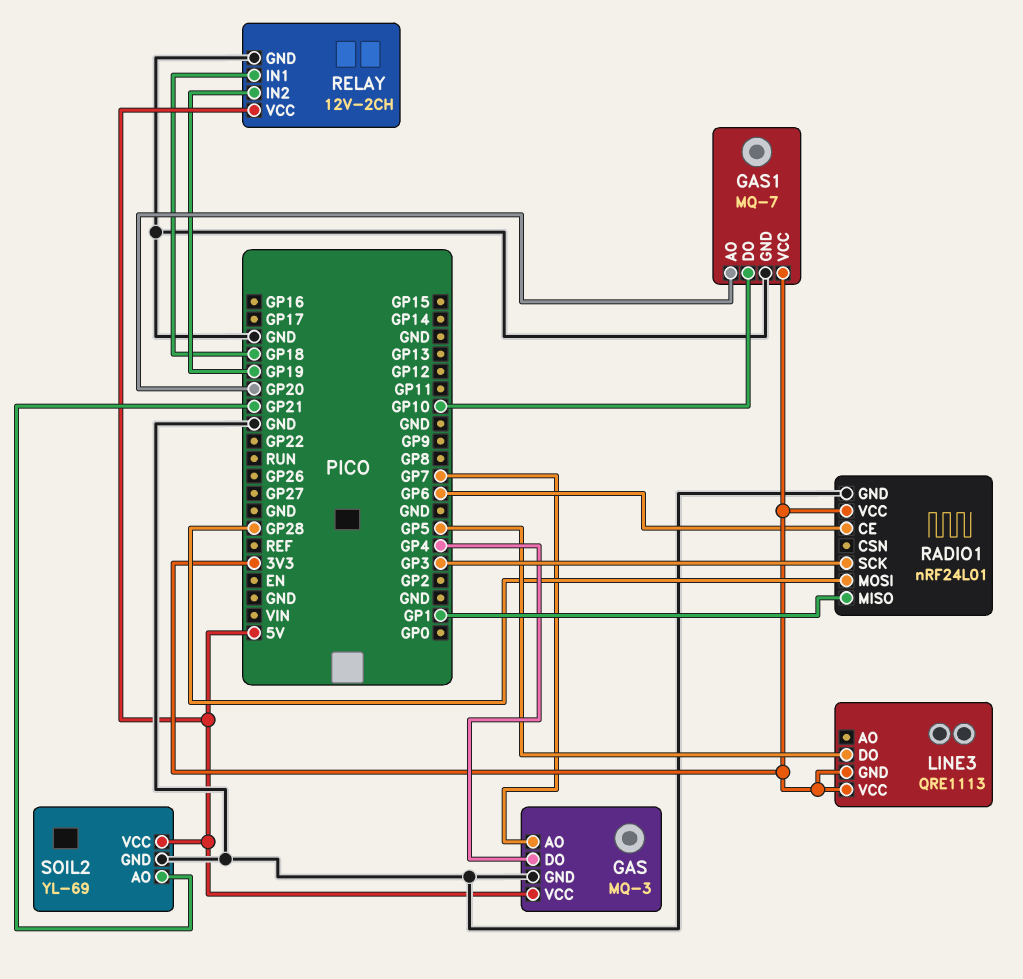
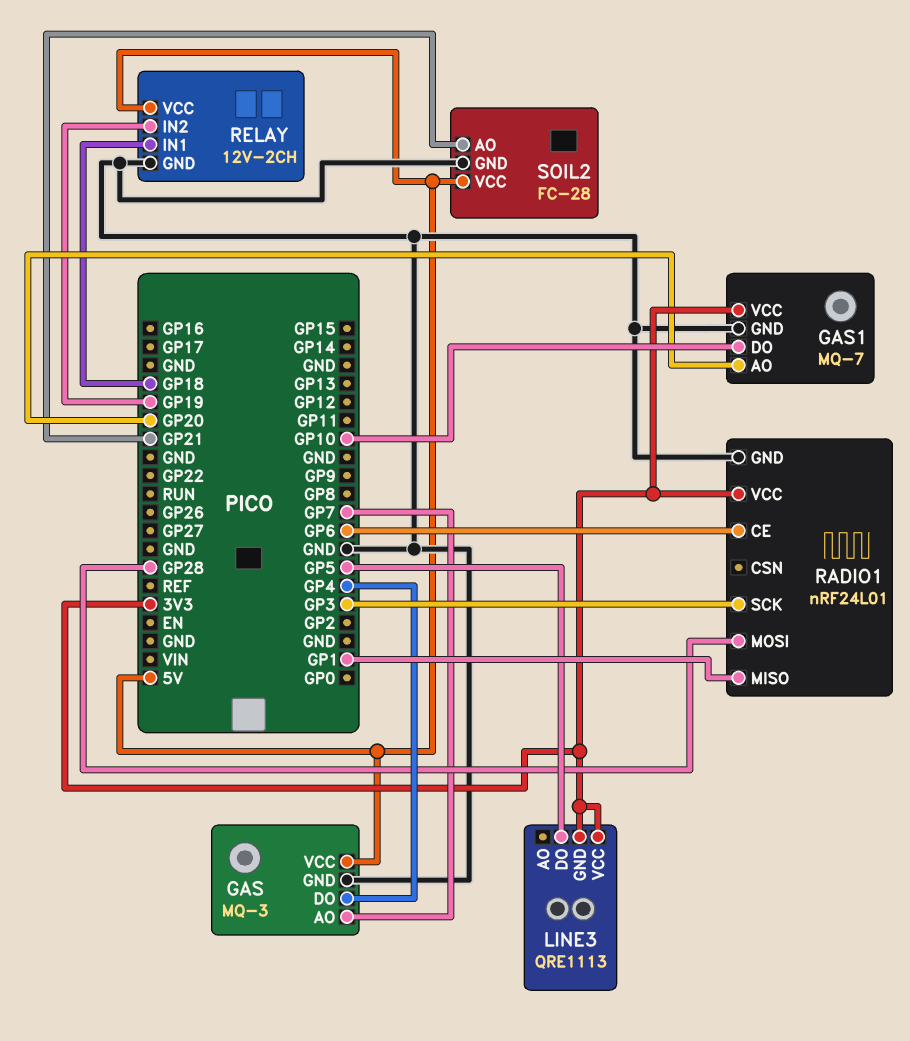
SOIL2: YL-69 -> FC-28

